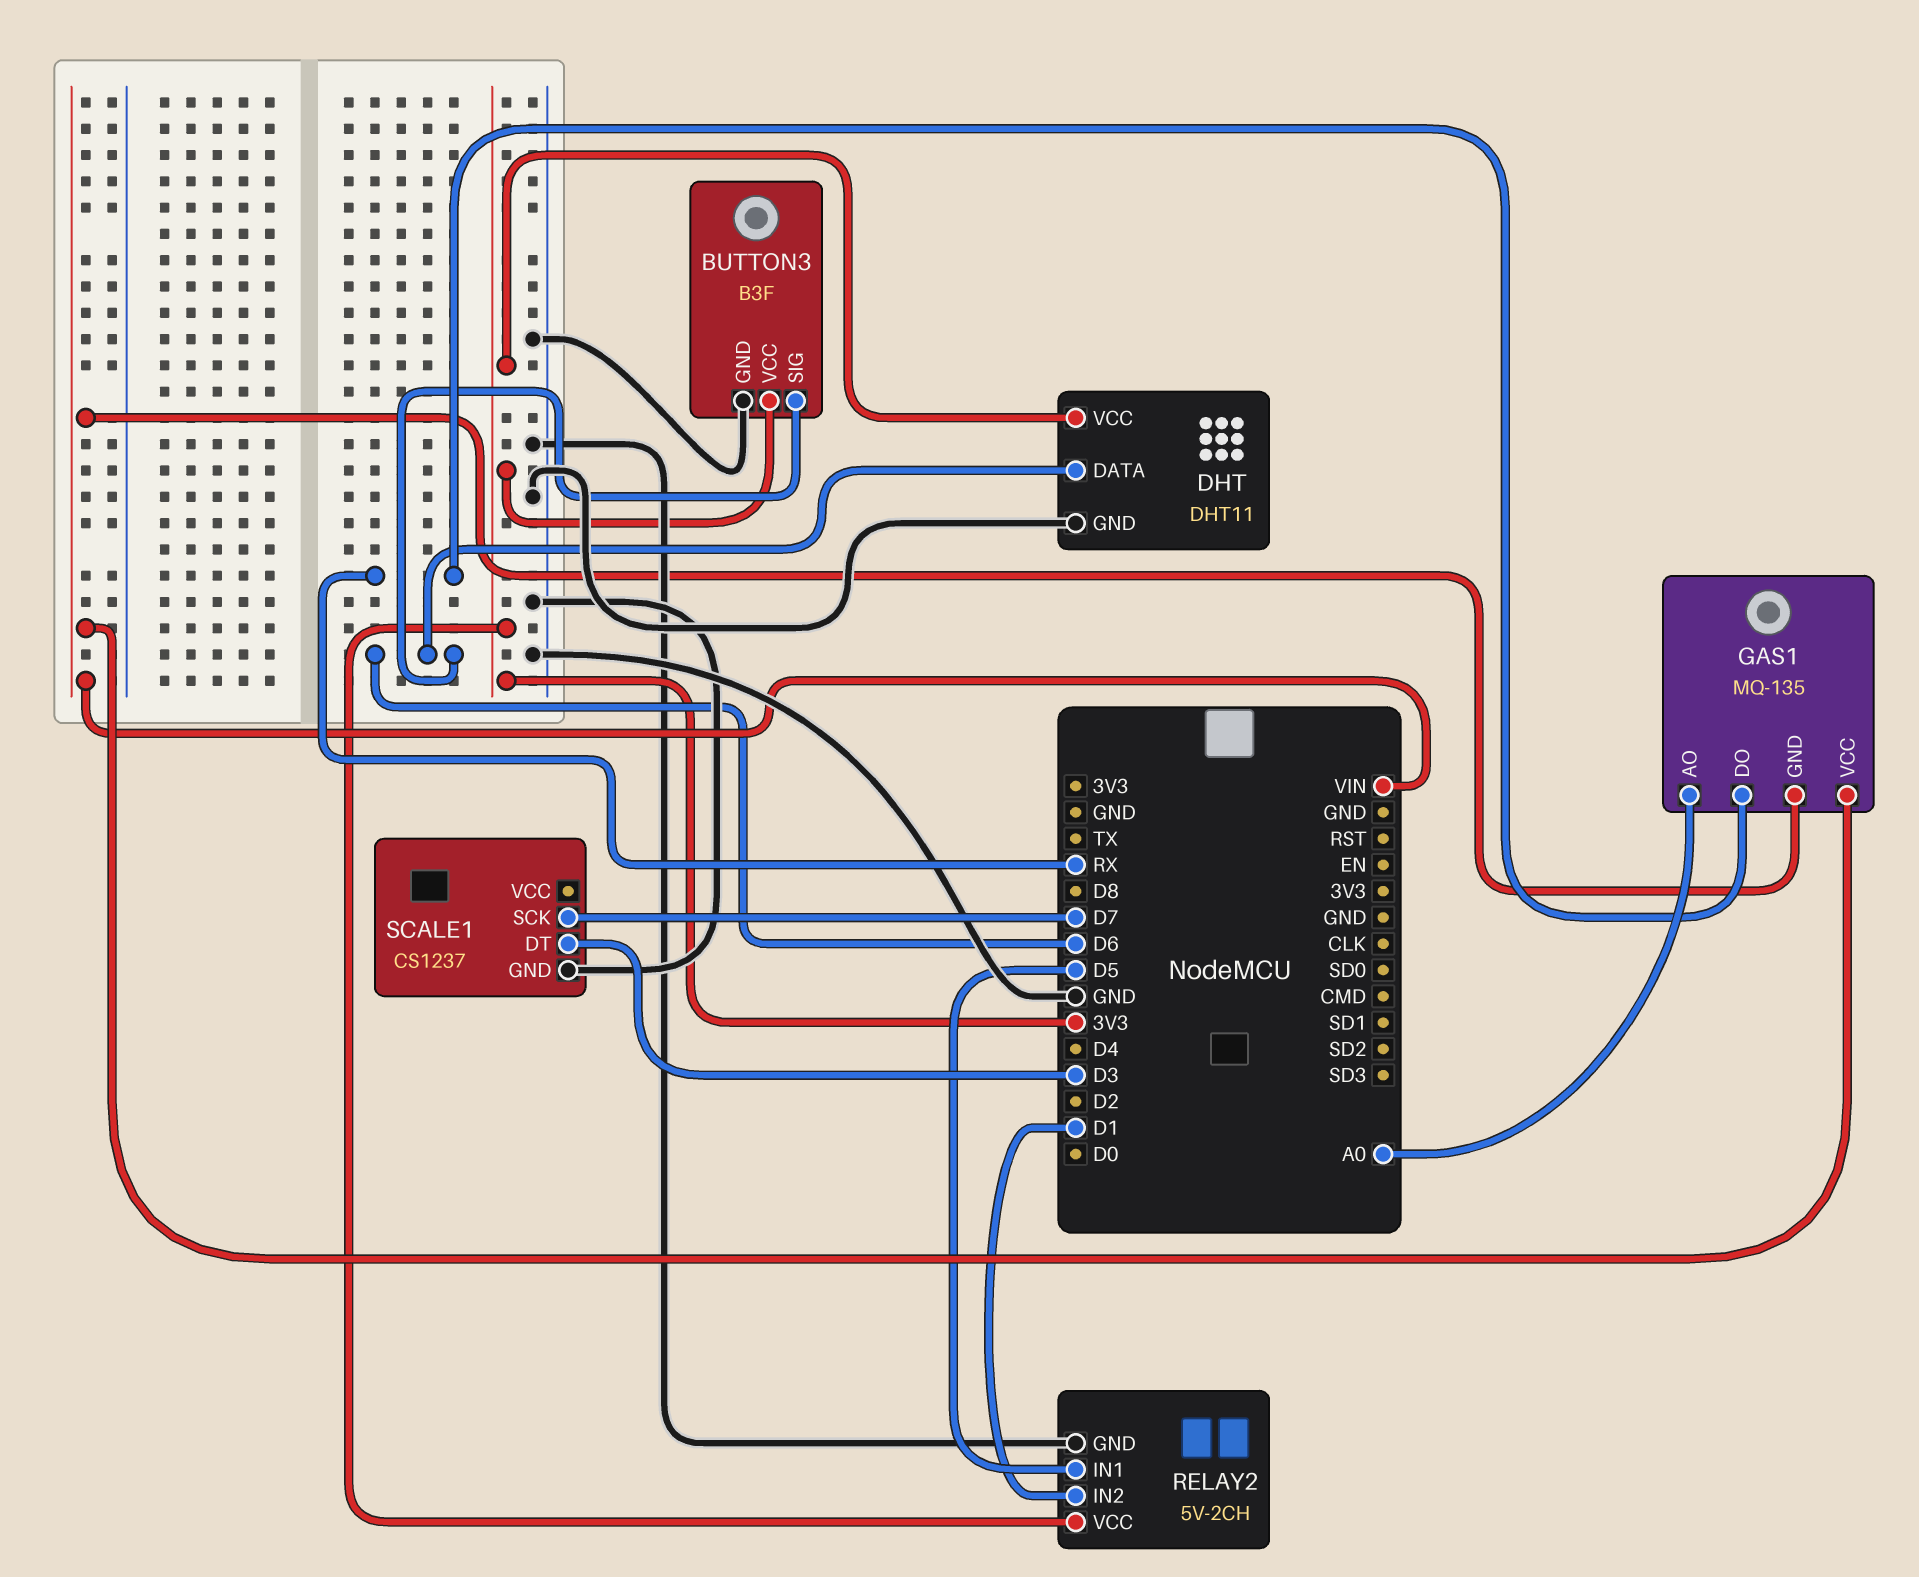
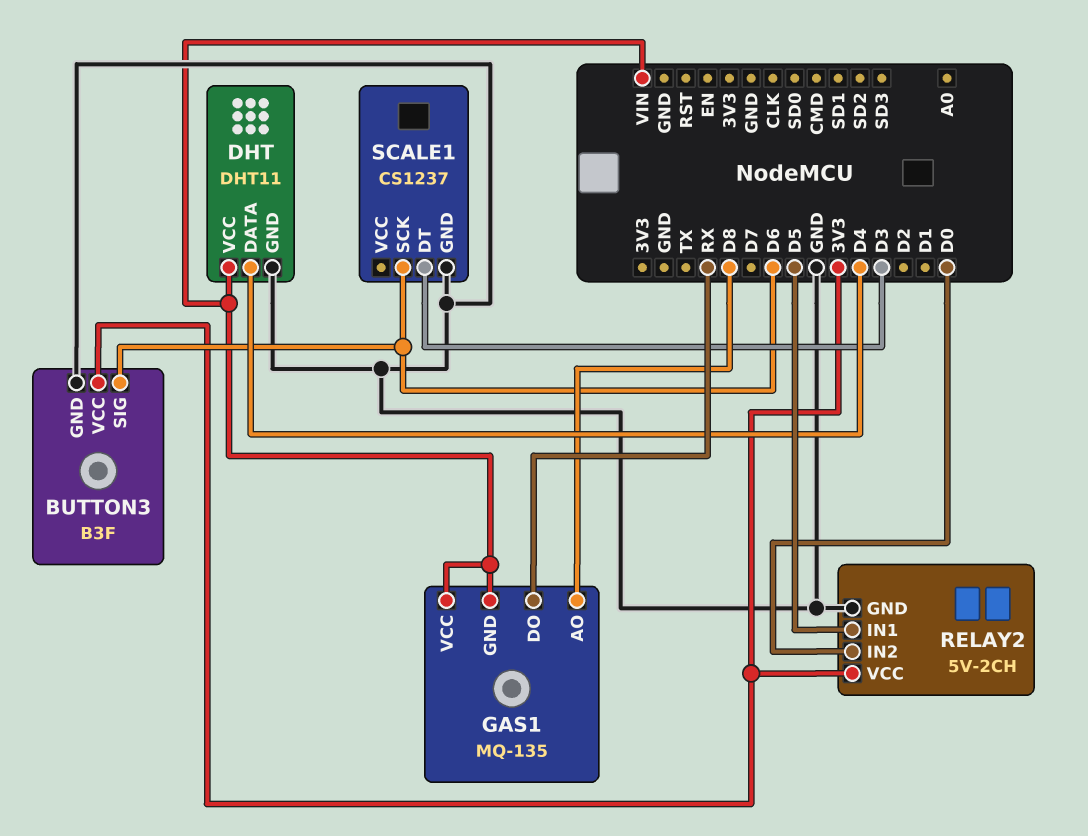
DHT pin DATA: D6 -> D4
DHT pin VCC: 3V3 -> VIN
GAS1 pin AO: A0 -> D8
RELAY2 pin IN2: D1 -> D0
SCALE1 pin SCK: D7 -> D6

